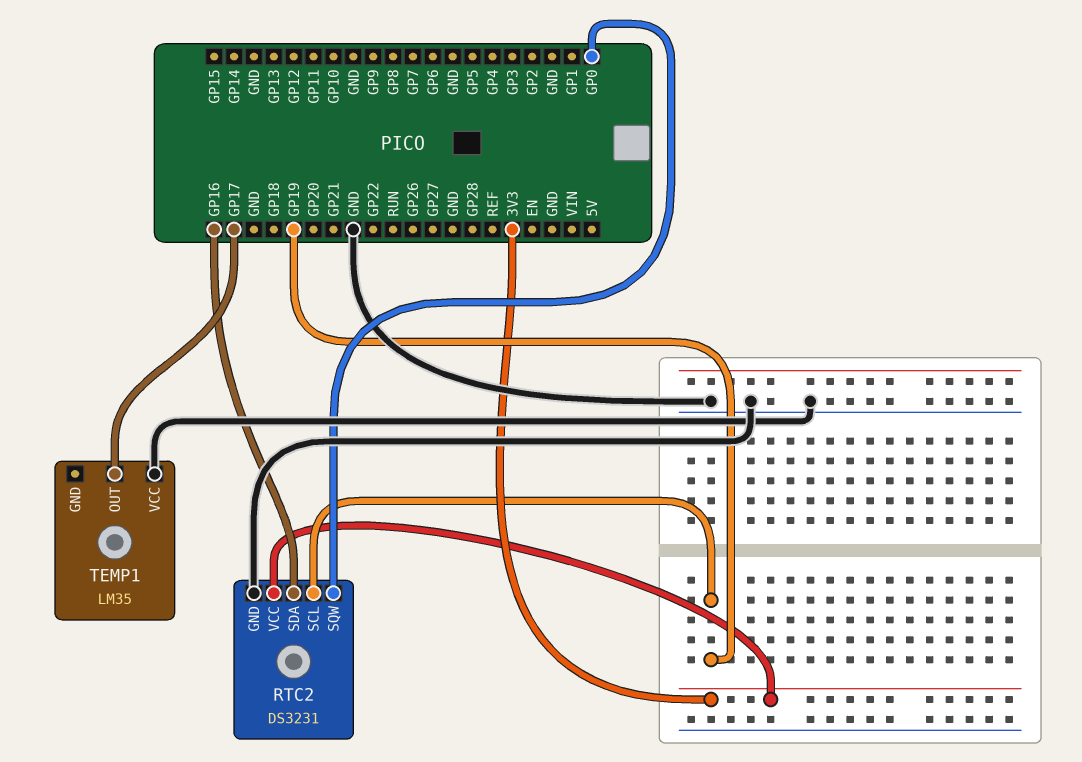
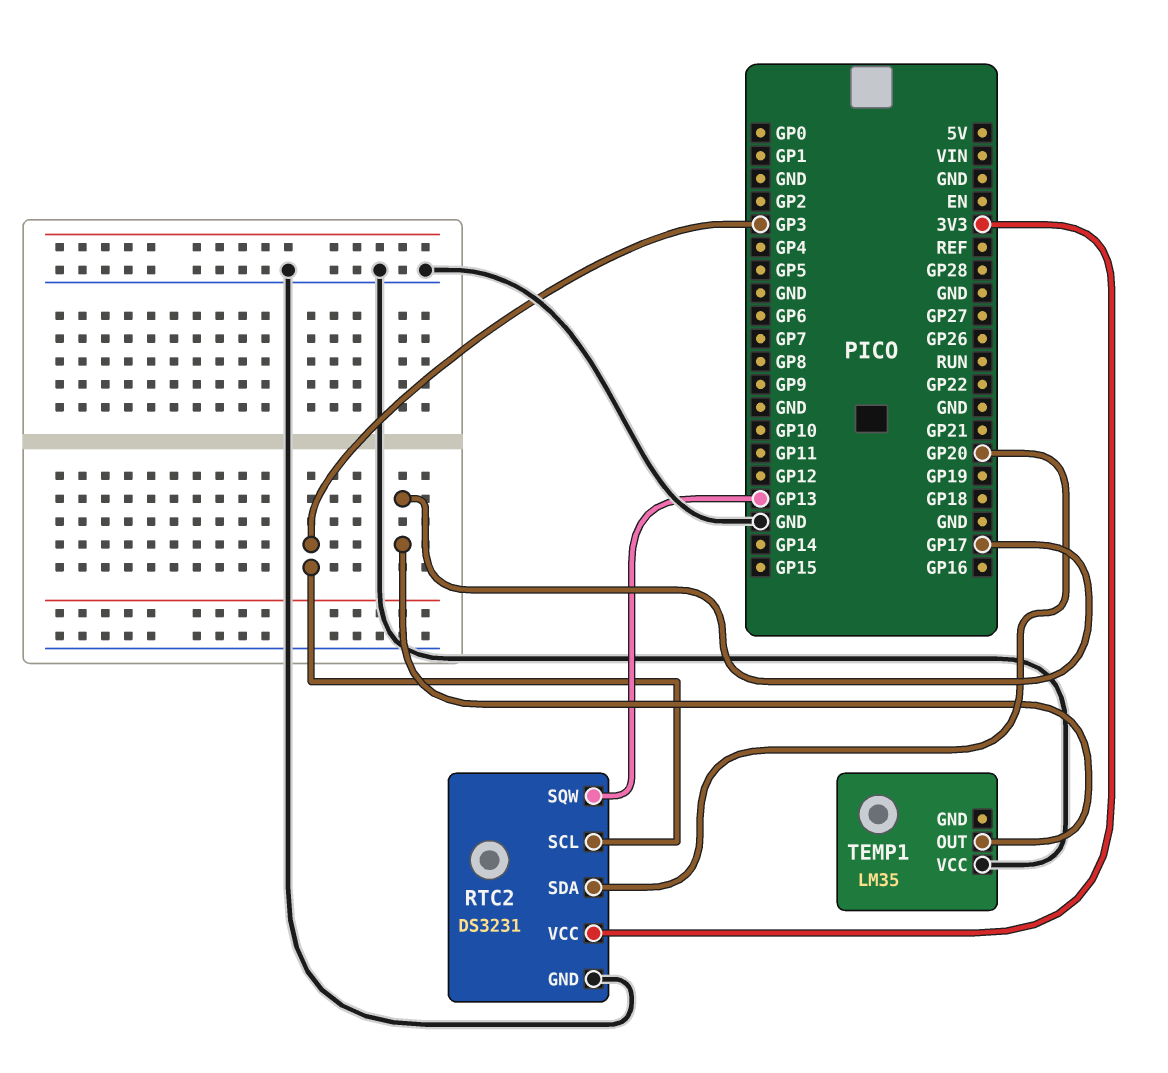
RTC2 pin SCL: GP19 -> GP3
RTC2 pin SDA: GP16 -> GP20
RTC2 pin SQW: GP0 -> GP13

